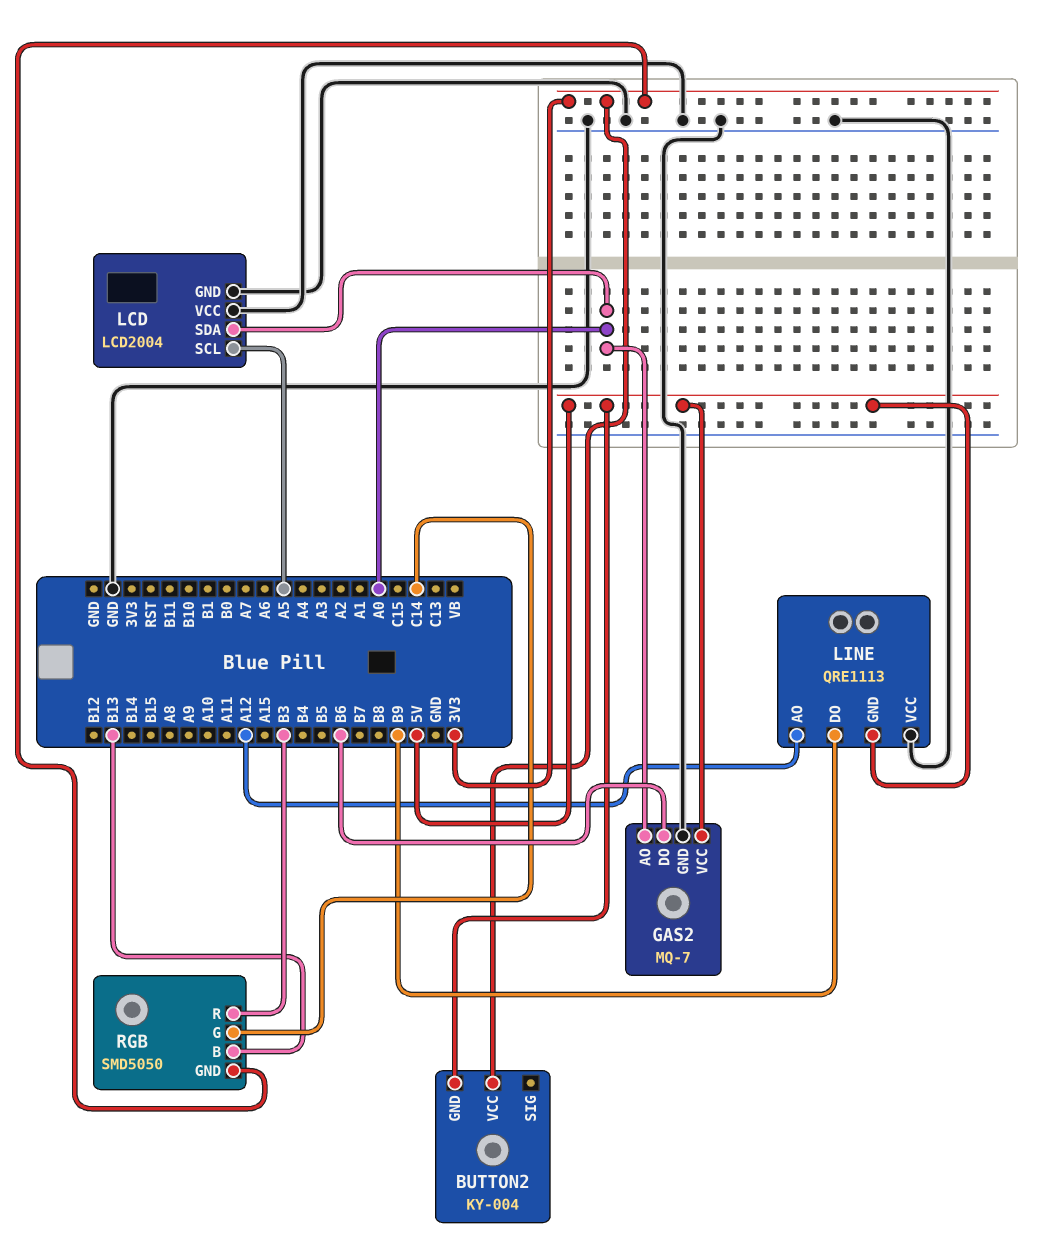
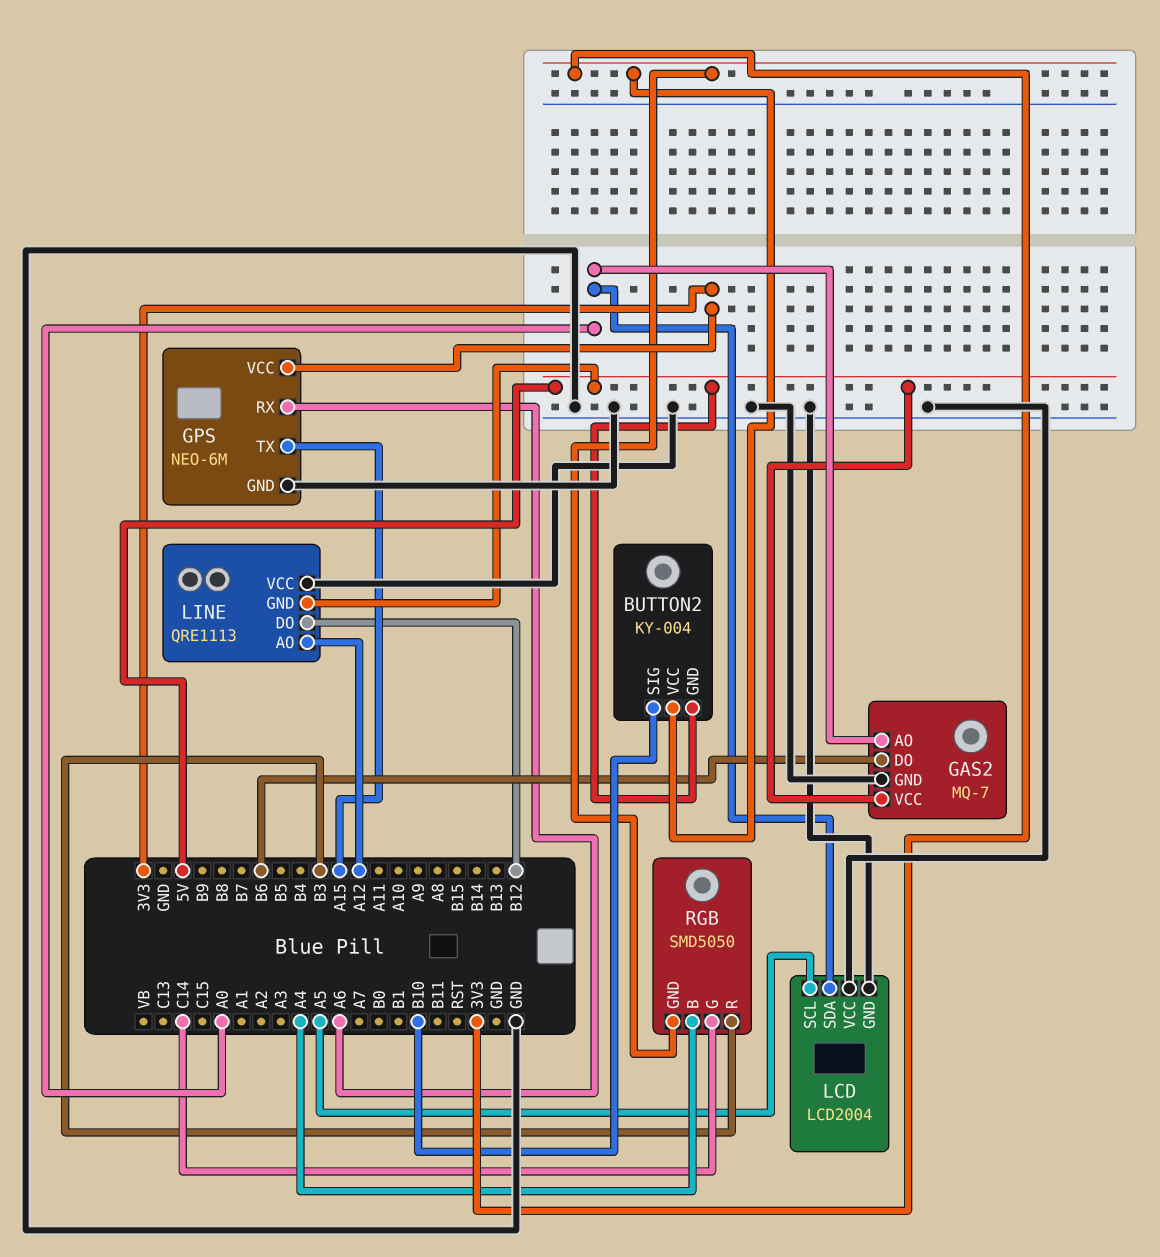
BUTTON2 pin SIG: none -> B10
GPS: none -> NEO-6M
GPS pin GND: none -> GND
GPS pin RX: none -> A6
GPS pin TX: none -> A15
GPS pin VCC: none -> 3V3
LINE pin DO: B9 -> B12
RGB pin B: B13 -> A4

